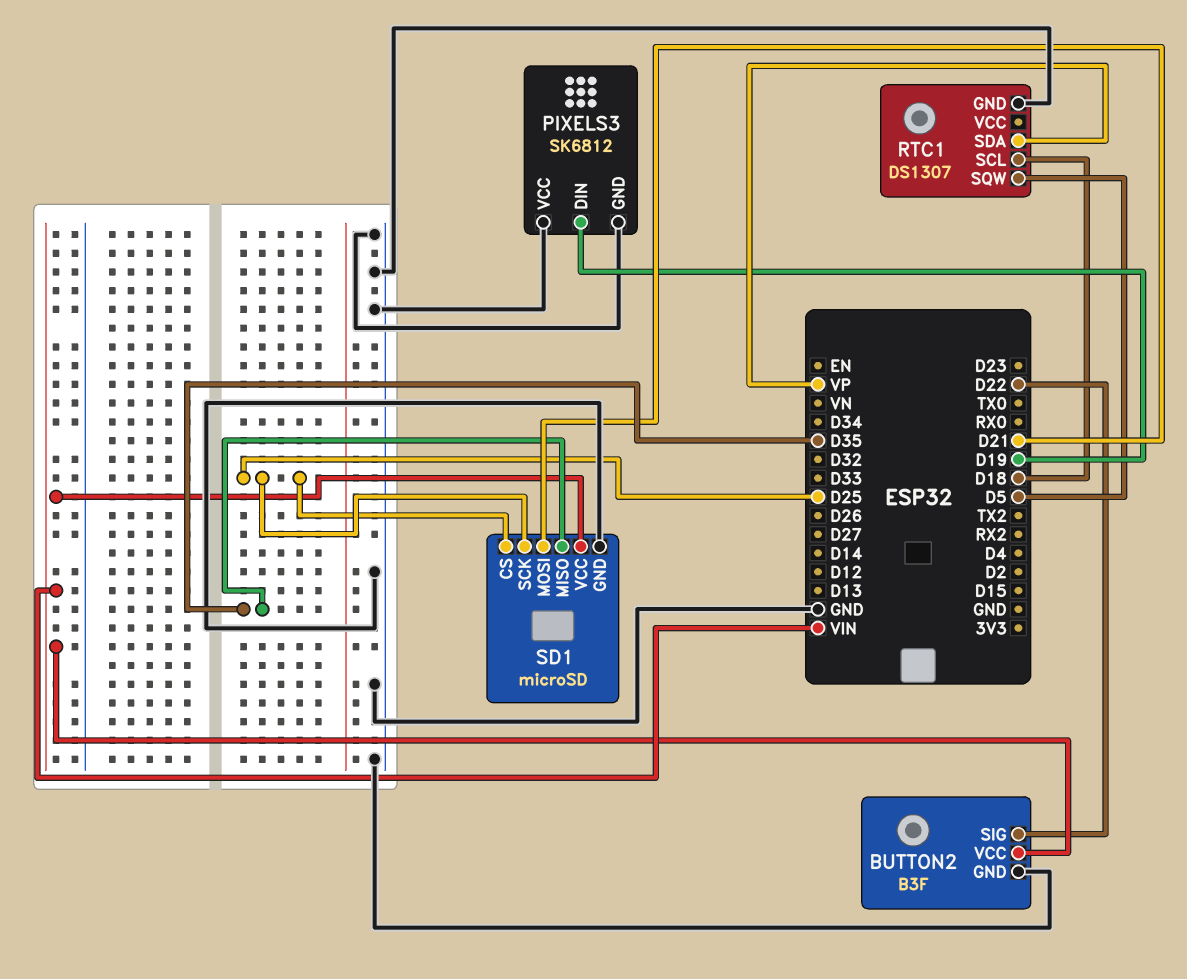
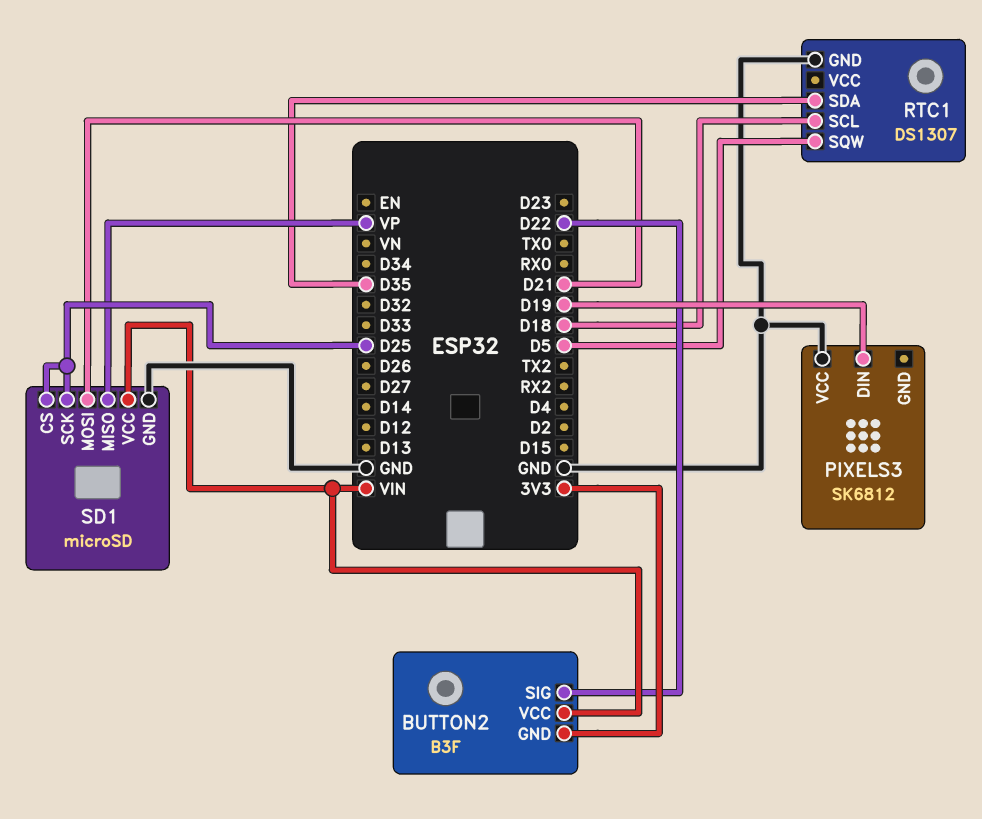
BUTTON2 pin GND: GND -> 3V3
PIXELS3 pin GND: GND -> none
RTC1 pin SDA: VP -> D35
SD1 pin MISO: D35 -> VP

